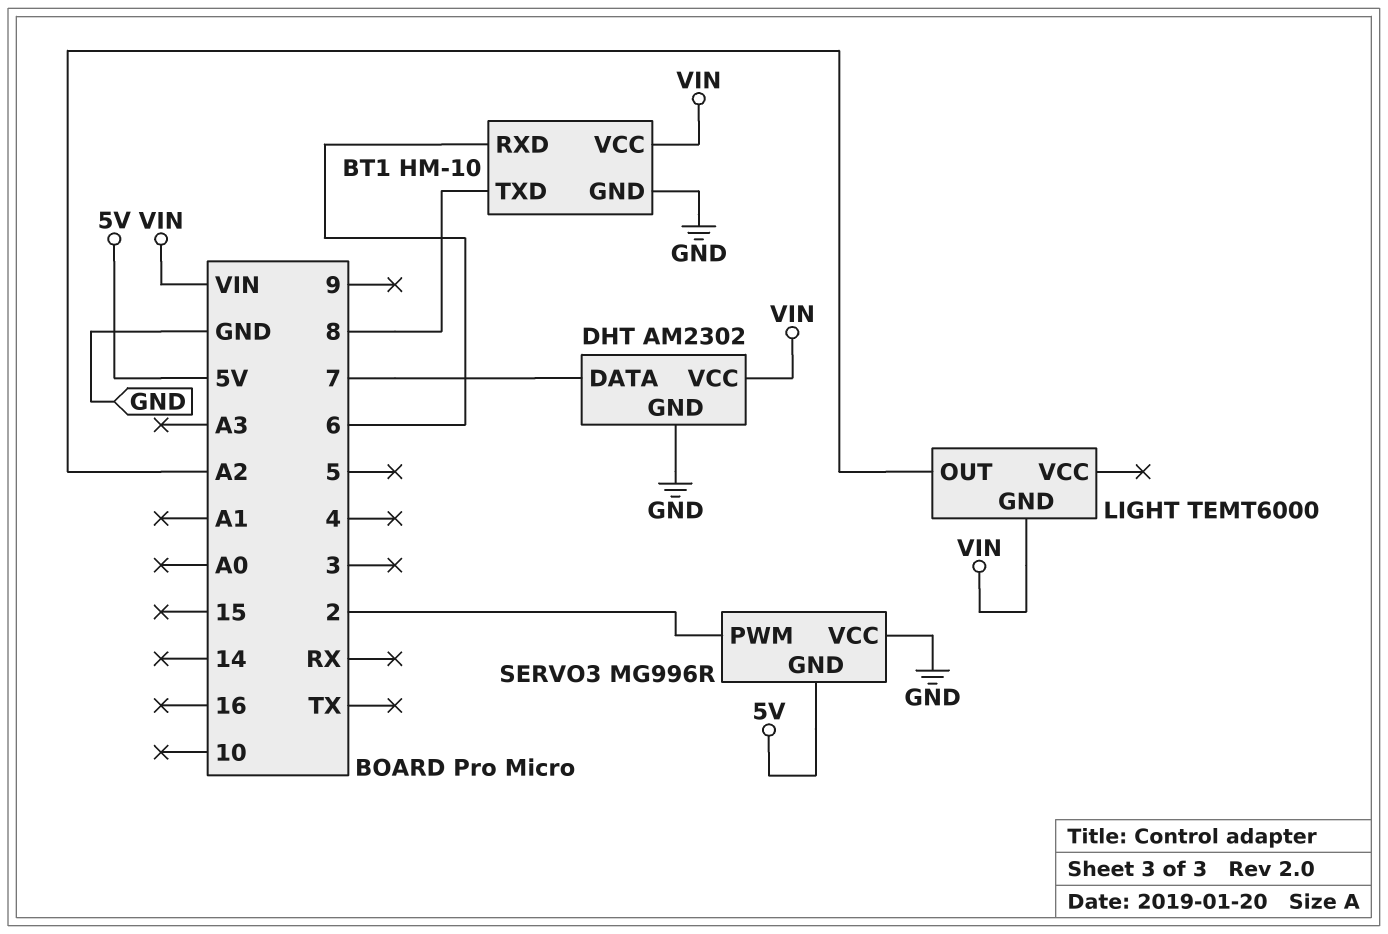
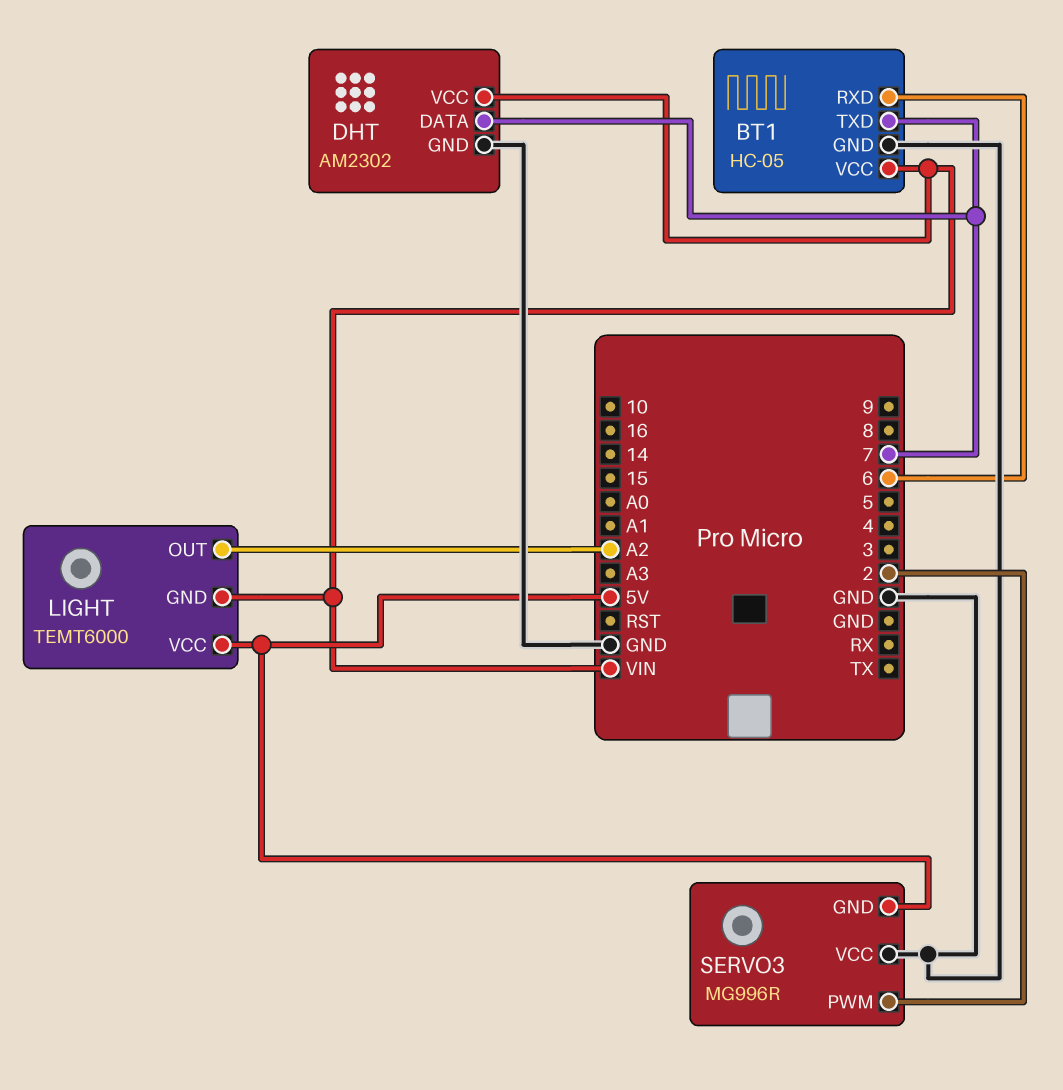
BT1: HM-10 -> HC-05
BT1 pin TXD: 8 -> 7
LIGHT pin VCC: none -> 5V

